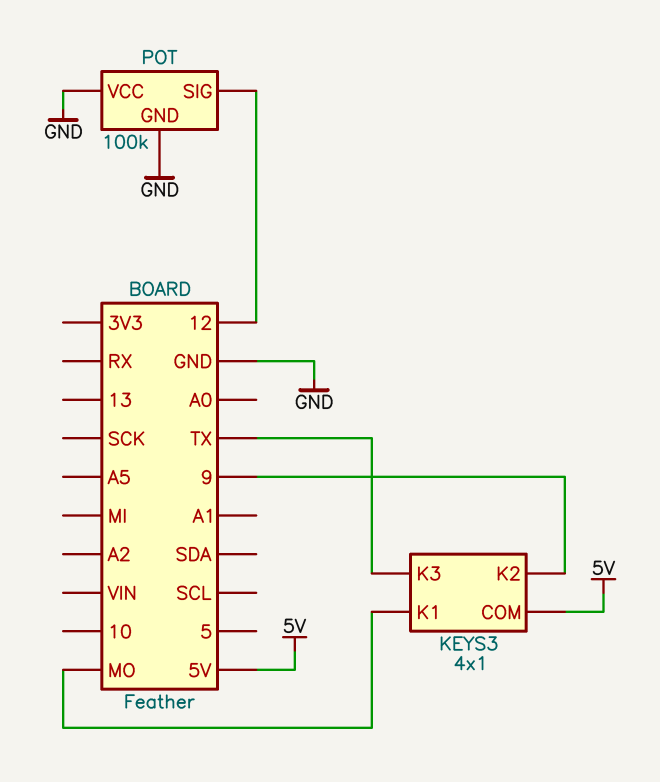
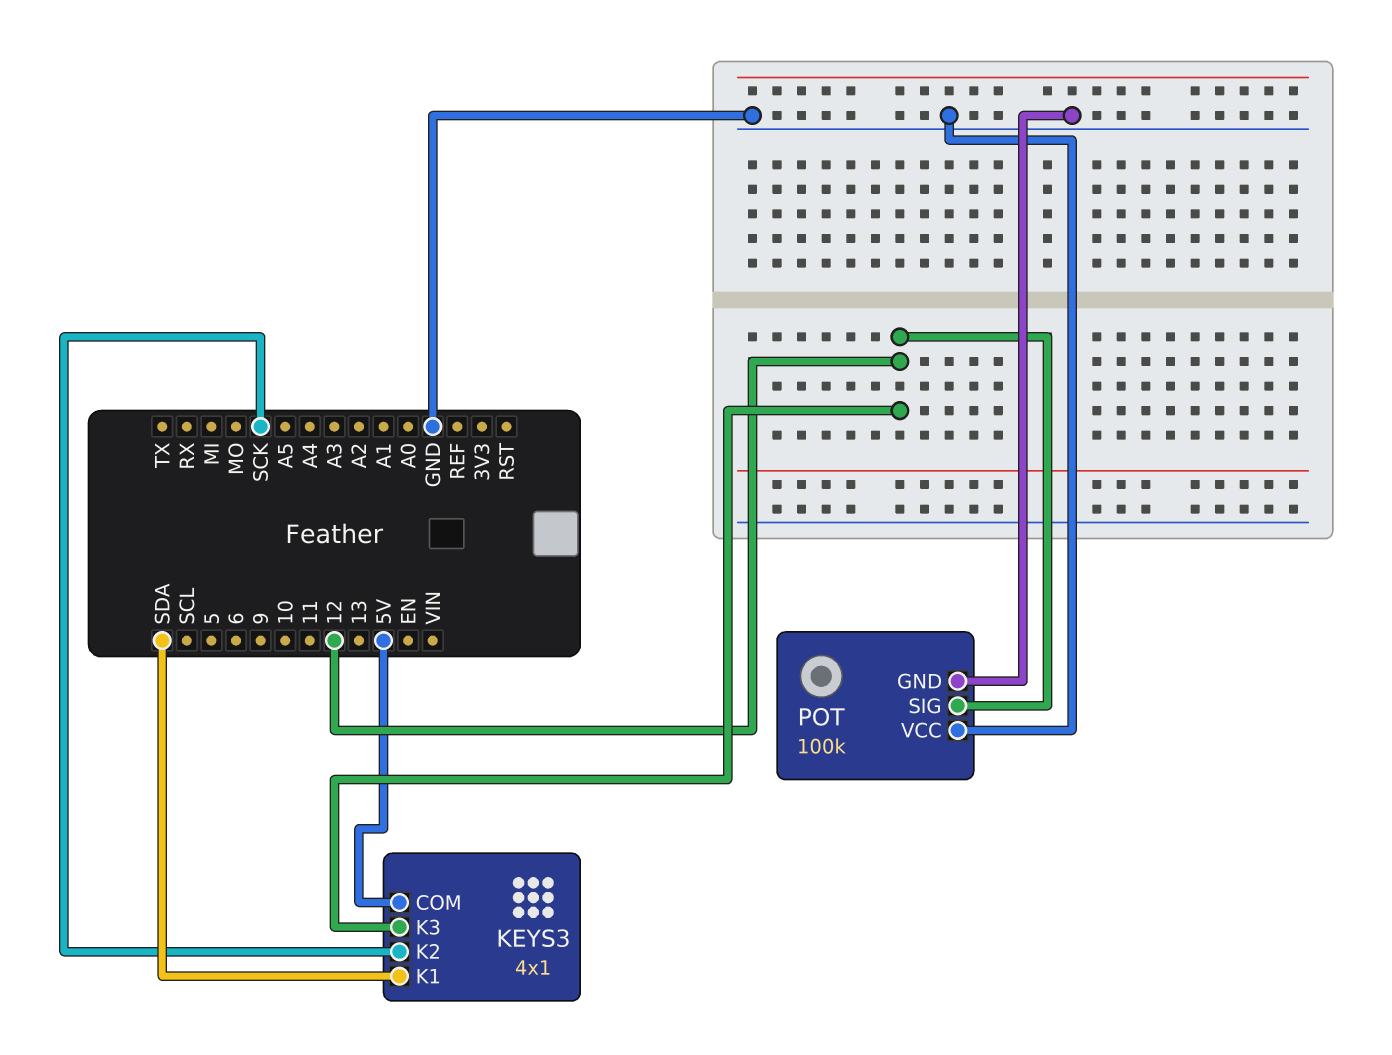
KEYS3 pin K1: MO -> SDA
KEYS3 pin K2: 9 -> SCK
KEYS3 pin K3: TX -> 12

